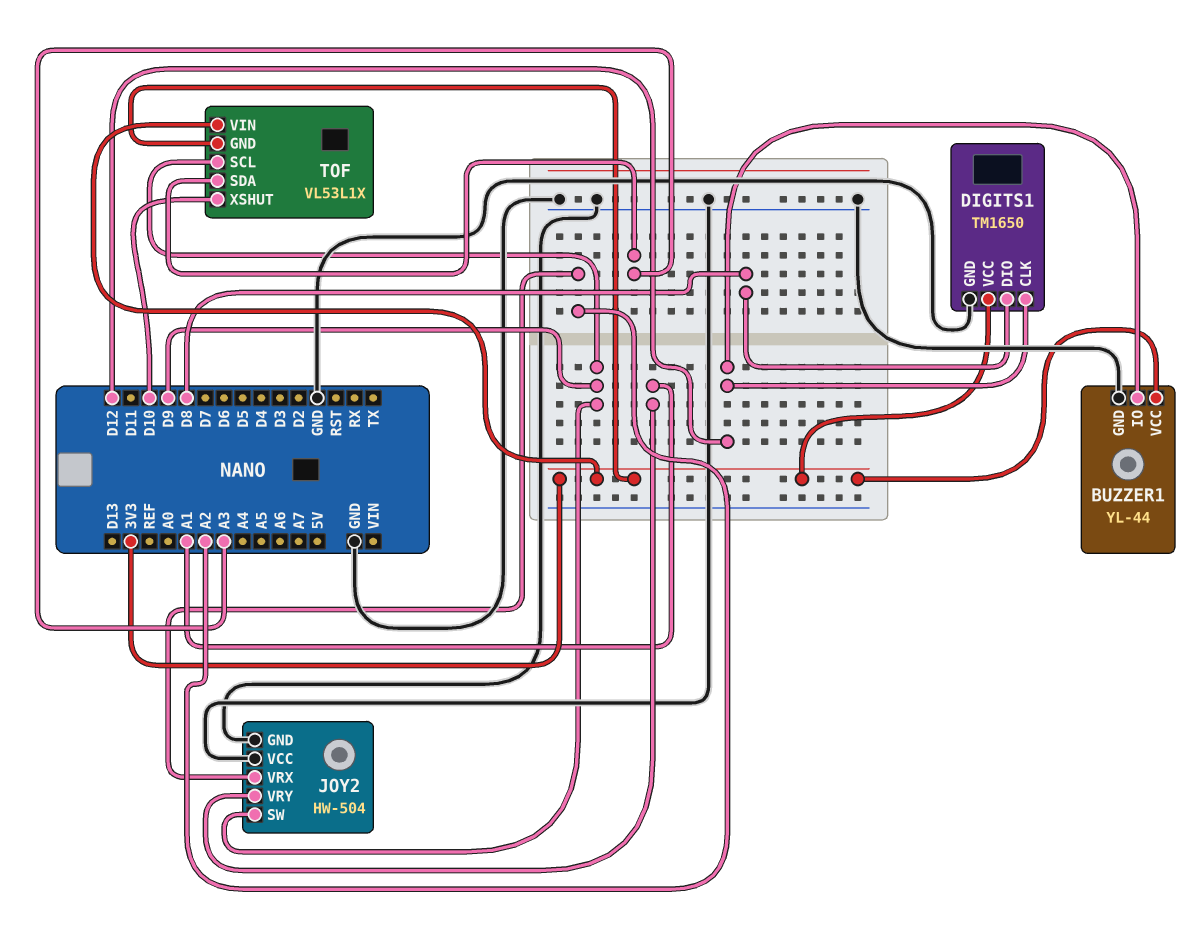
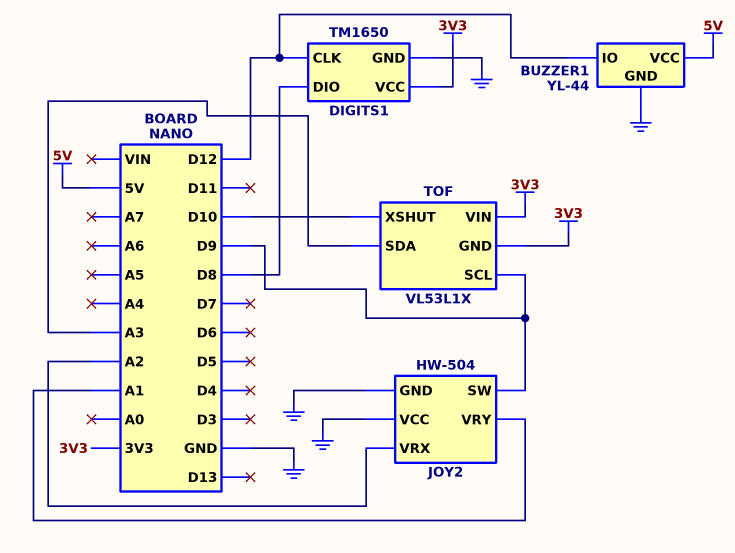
BUZZER1 pin VCC: 3V3 -> 5V

